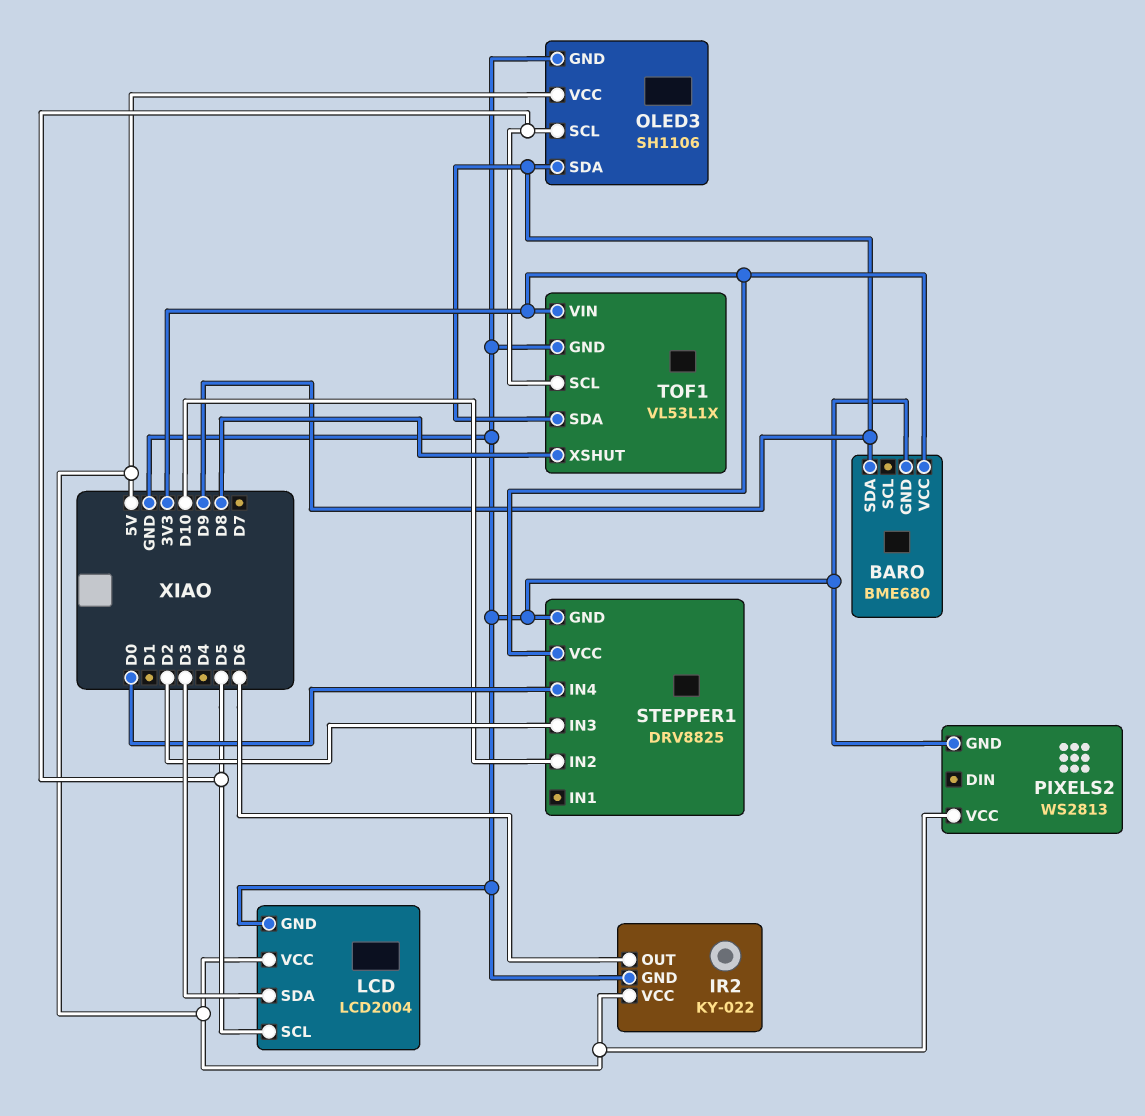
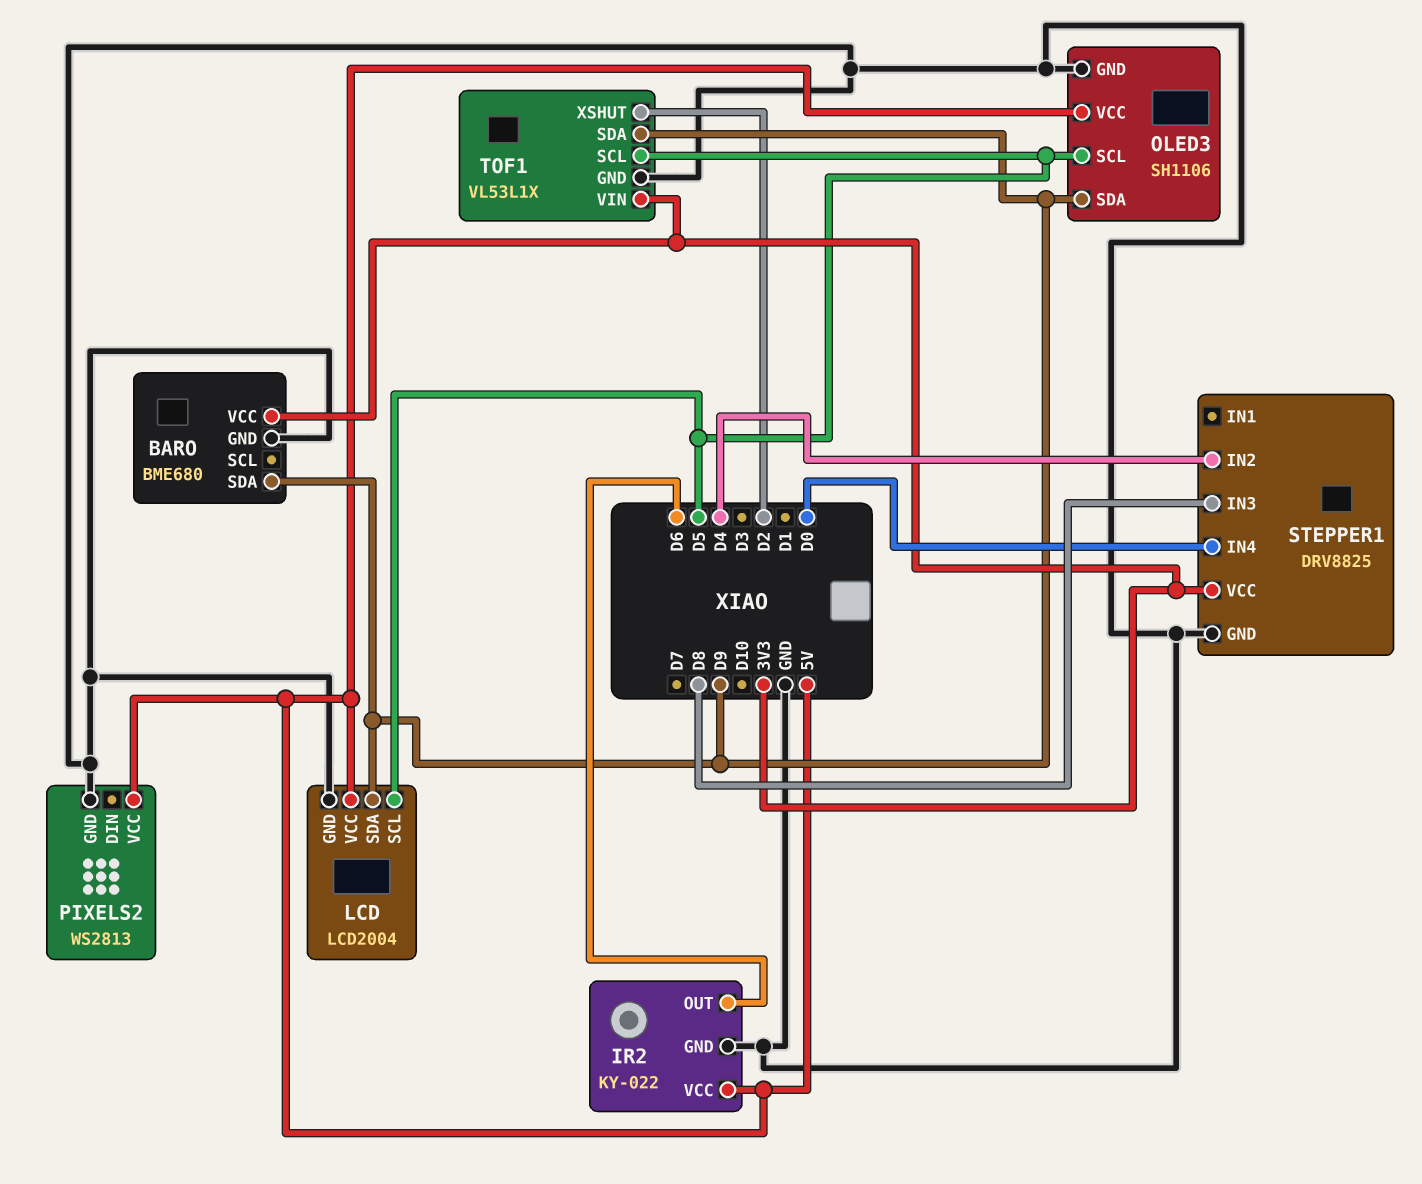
LCD pin SDA: D3 -> D9
STEPPER1 pin IN2: D10 -> D4
STEPPER1 pin IN3: D2 -> D8
TOF1 pin XSHUT: D8 -> D2

